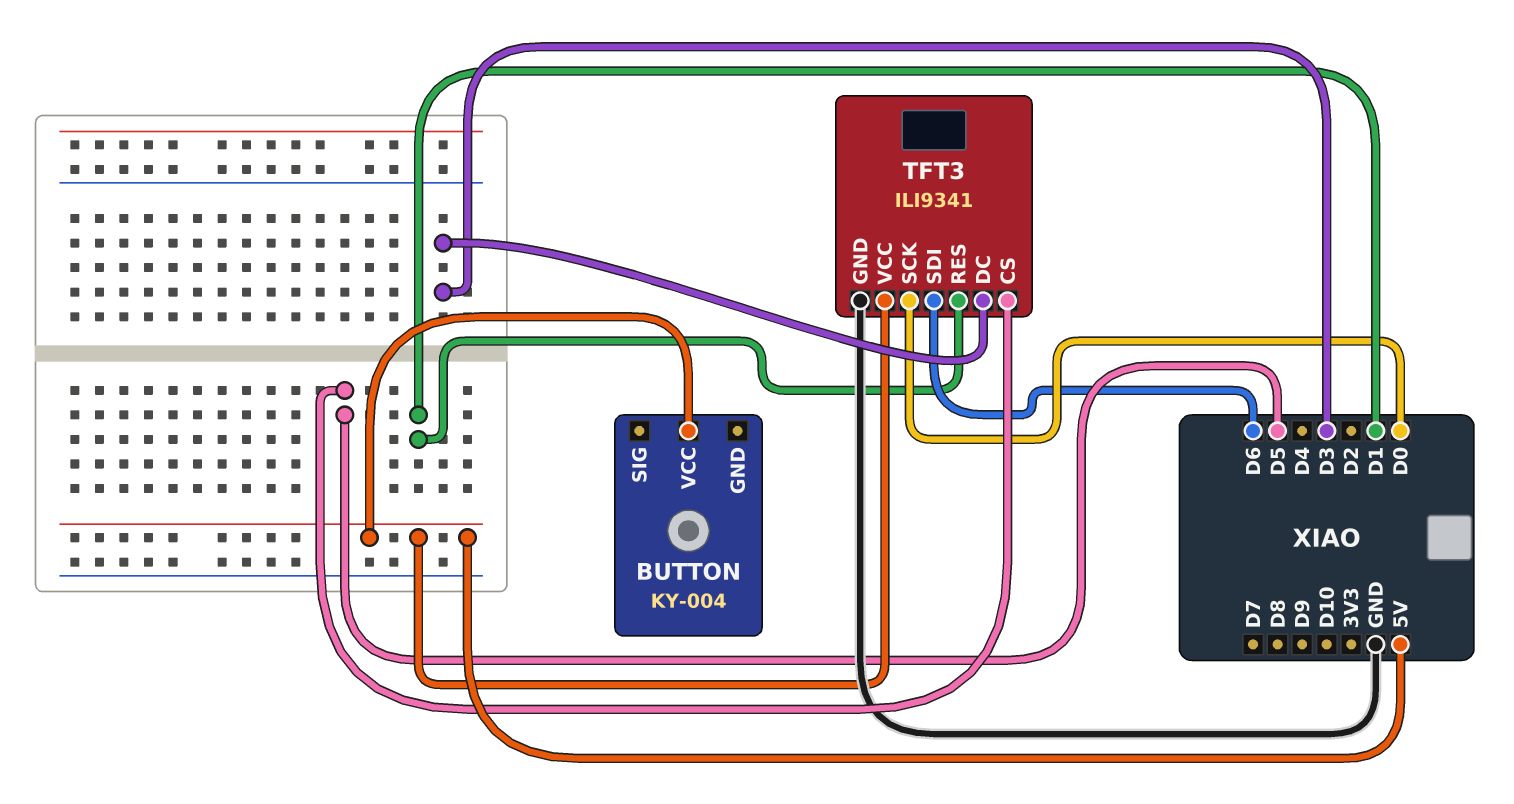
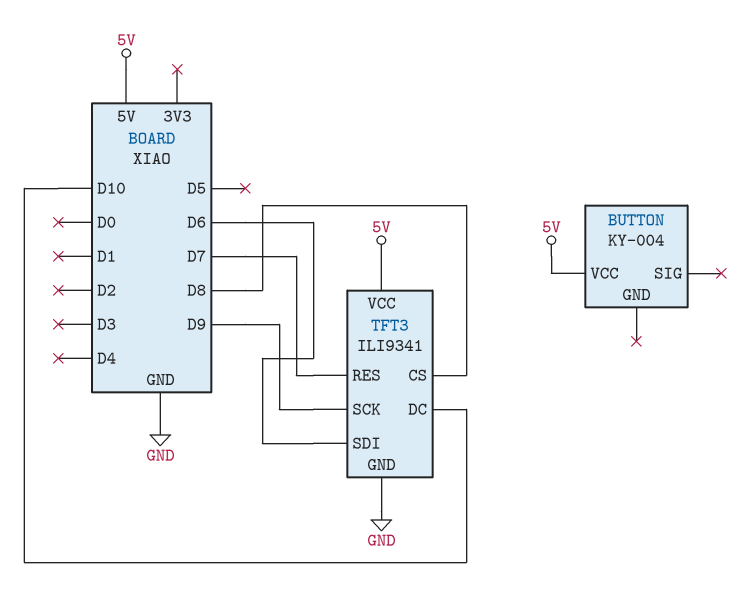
TFT3 pin CS: D5 -> D8
TFT3 pin DC: D3 -> D10
TFT3 pin RES: D1 -> D7
TFT3 pin SCK: D0 -> D9

